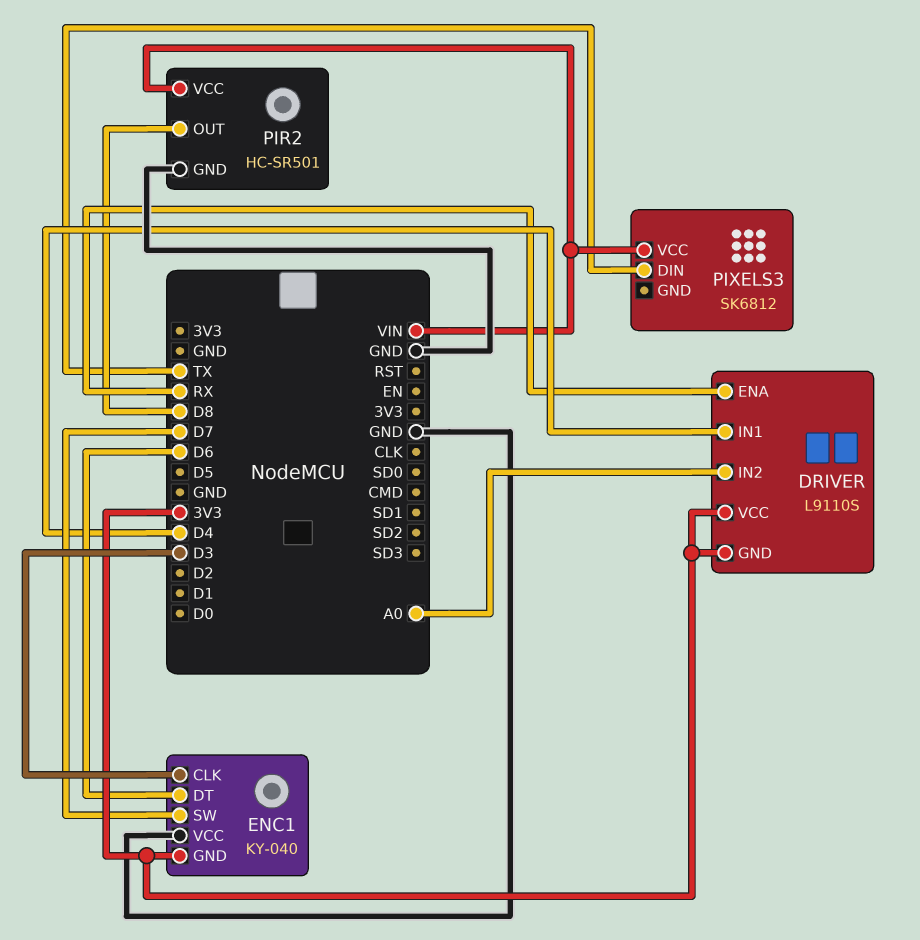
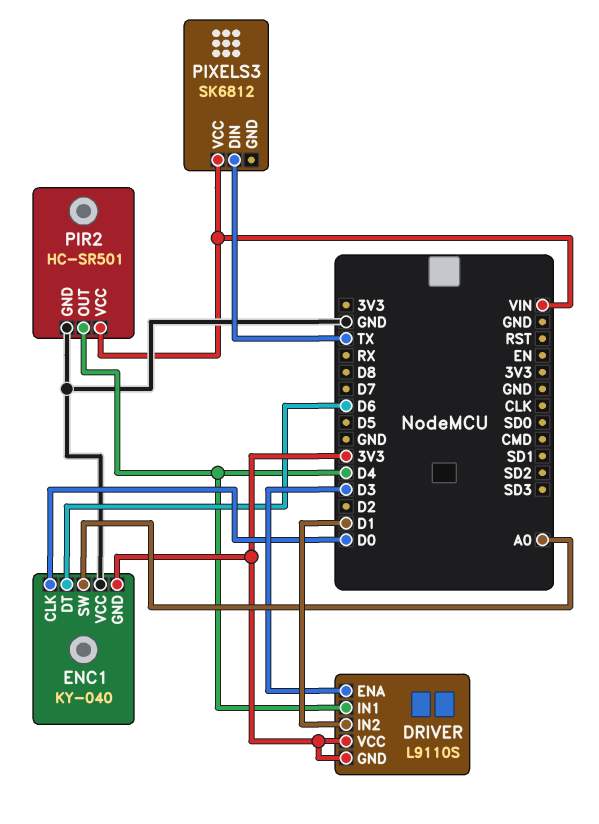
DRIVER pin ENA: RX -> D3
DRIVER pin IN2: A0 -> D1
ENC1 pin CLK: D3 -> D0
ENC1 pin SW: D7 -> A0
PIR2 pin OUT: D8 -> D4

